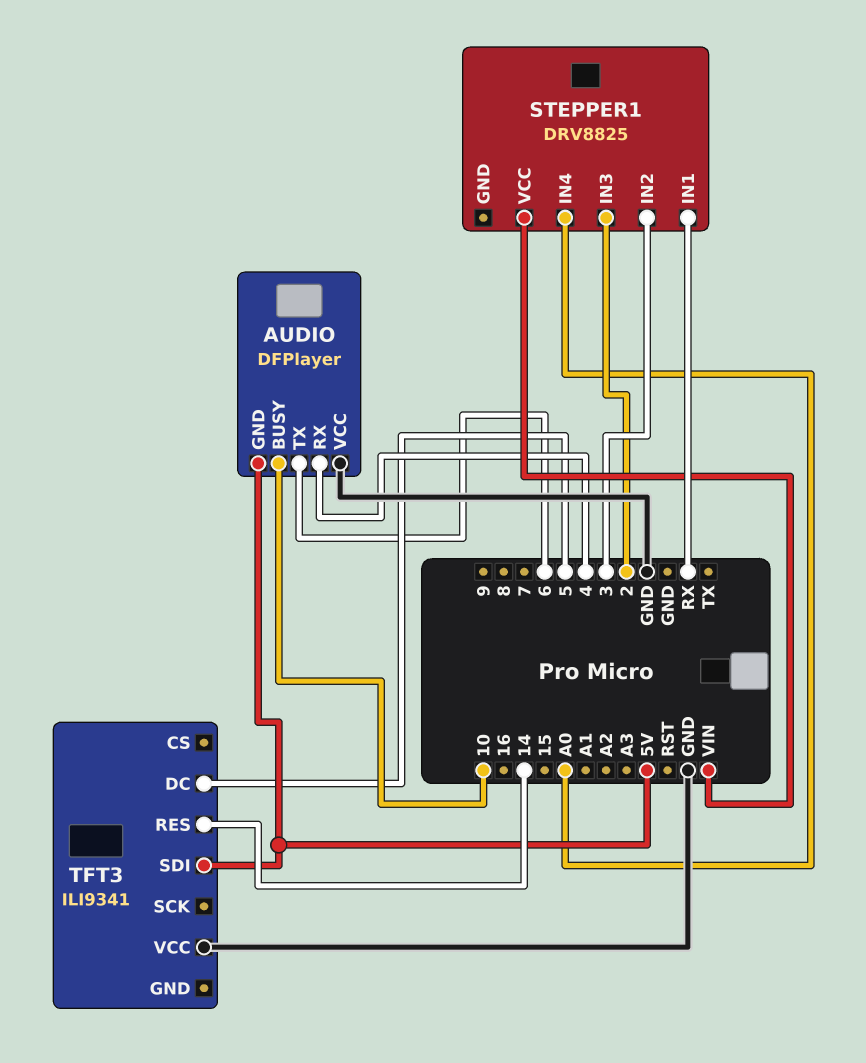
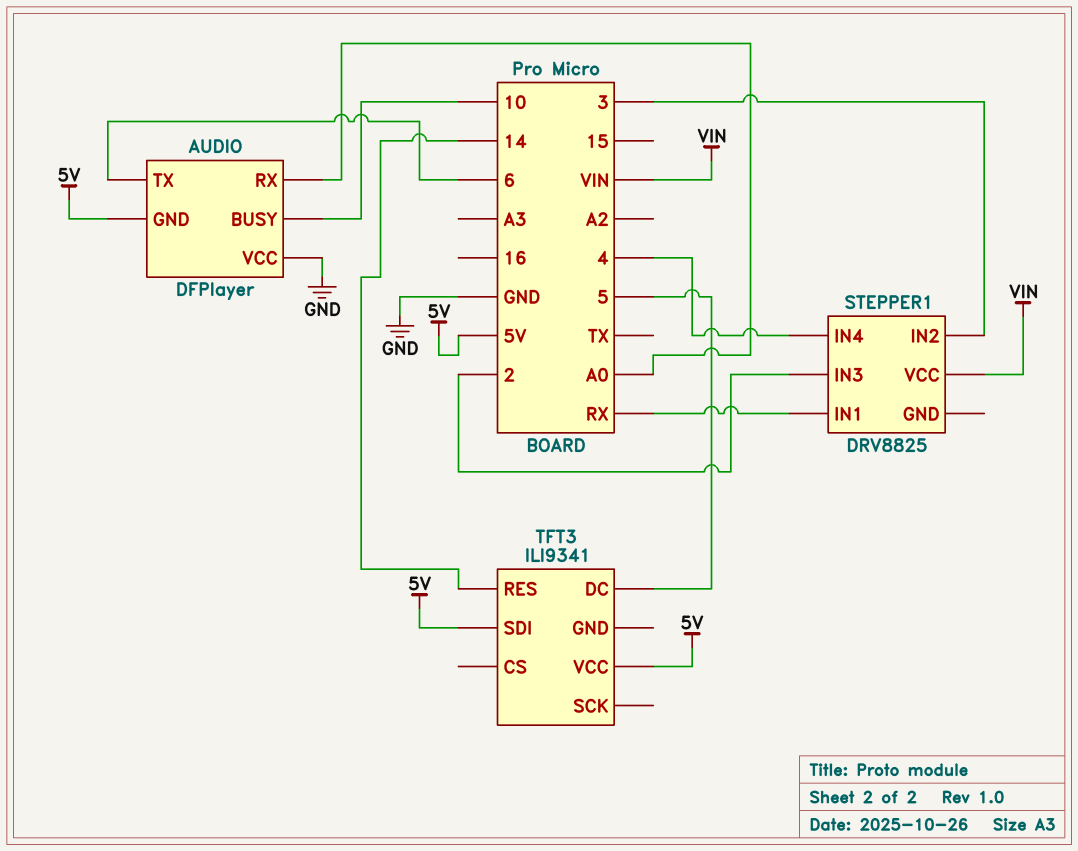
AUDIO pin RX: 4 -> A0
STEPPER1 pin IN4: A0 -> 4
TFT3 pin VCC: GND -> 5V

